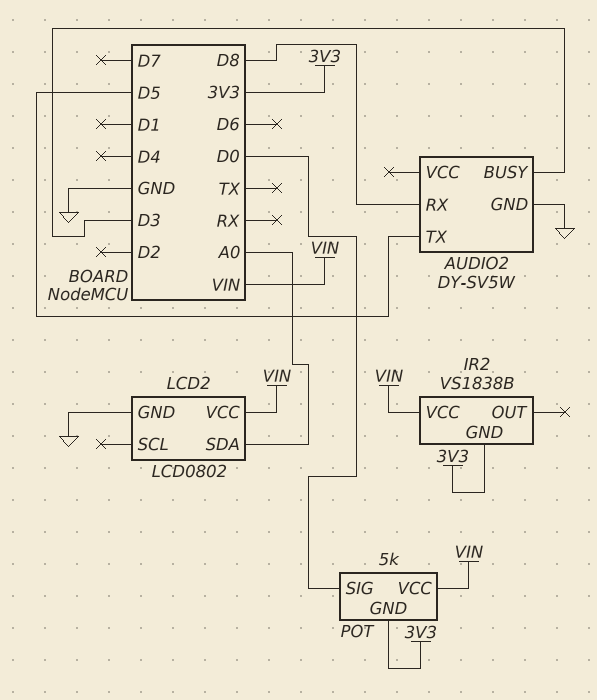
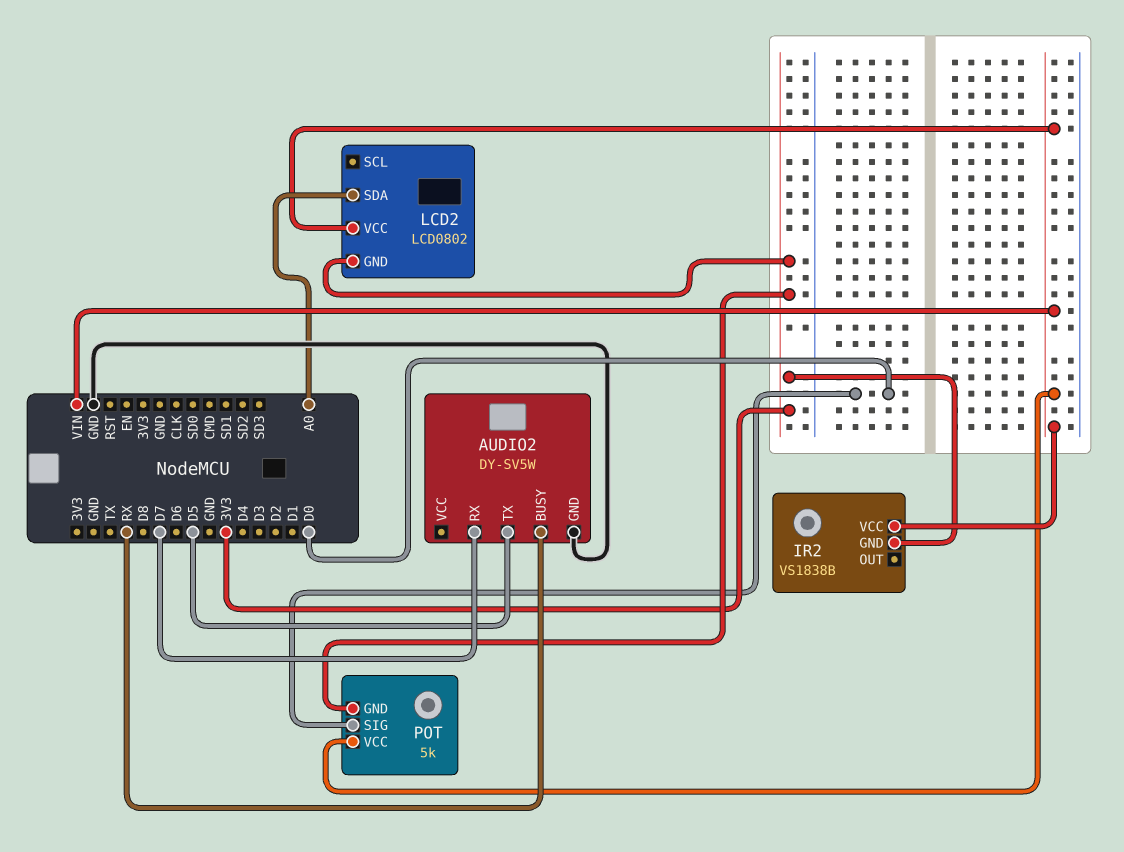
AUDIO2 pin BUSY: D3 -> RX
AUDIO2 pin RX: D8 -> D7
LCD2 pin GND: GND -> 3V3

